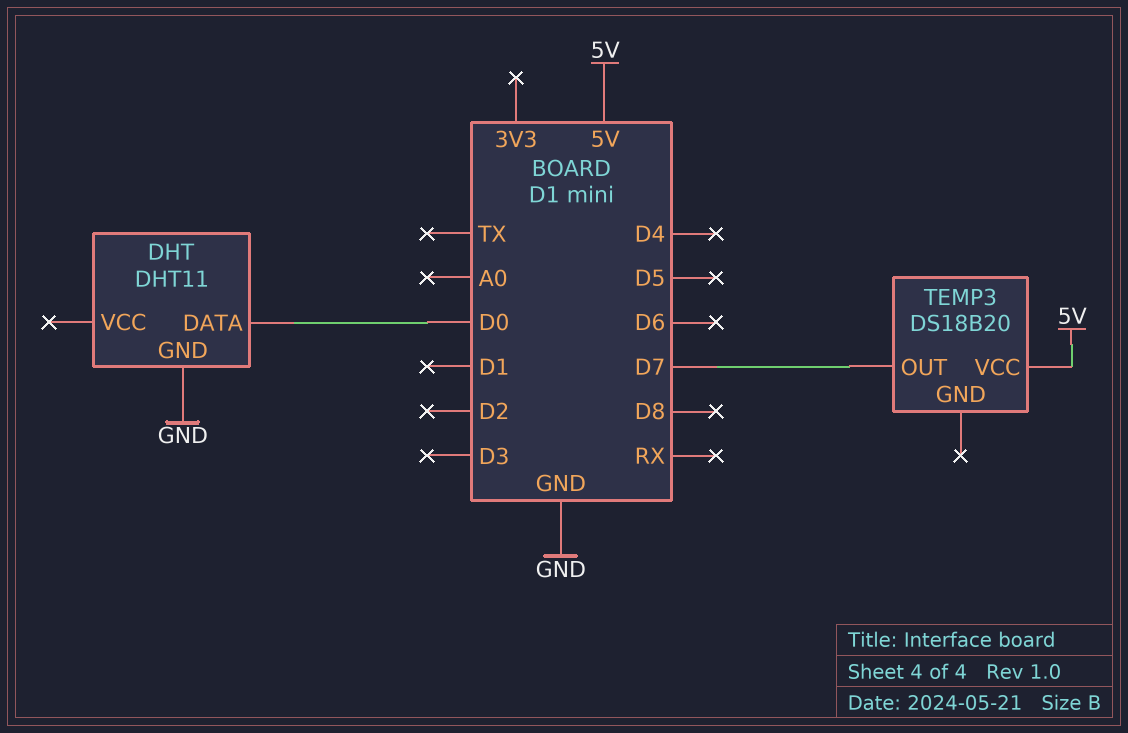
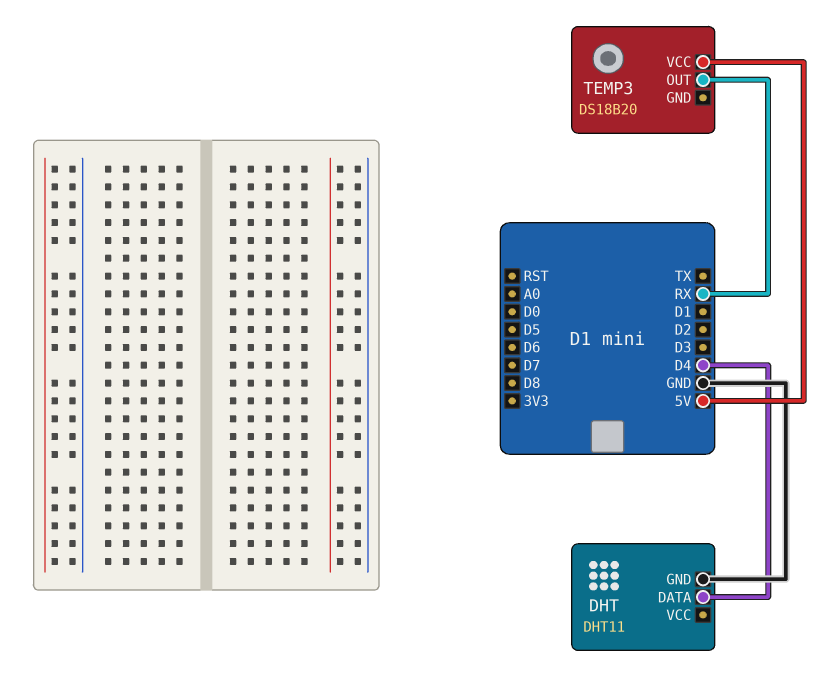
DHT pin DATA: D0 -> D4
TEMP3 pin OUT: D7 -> RX

